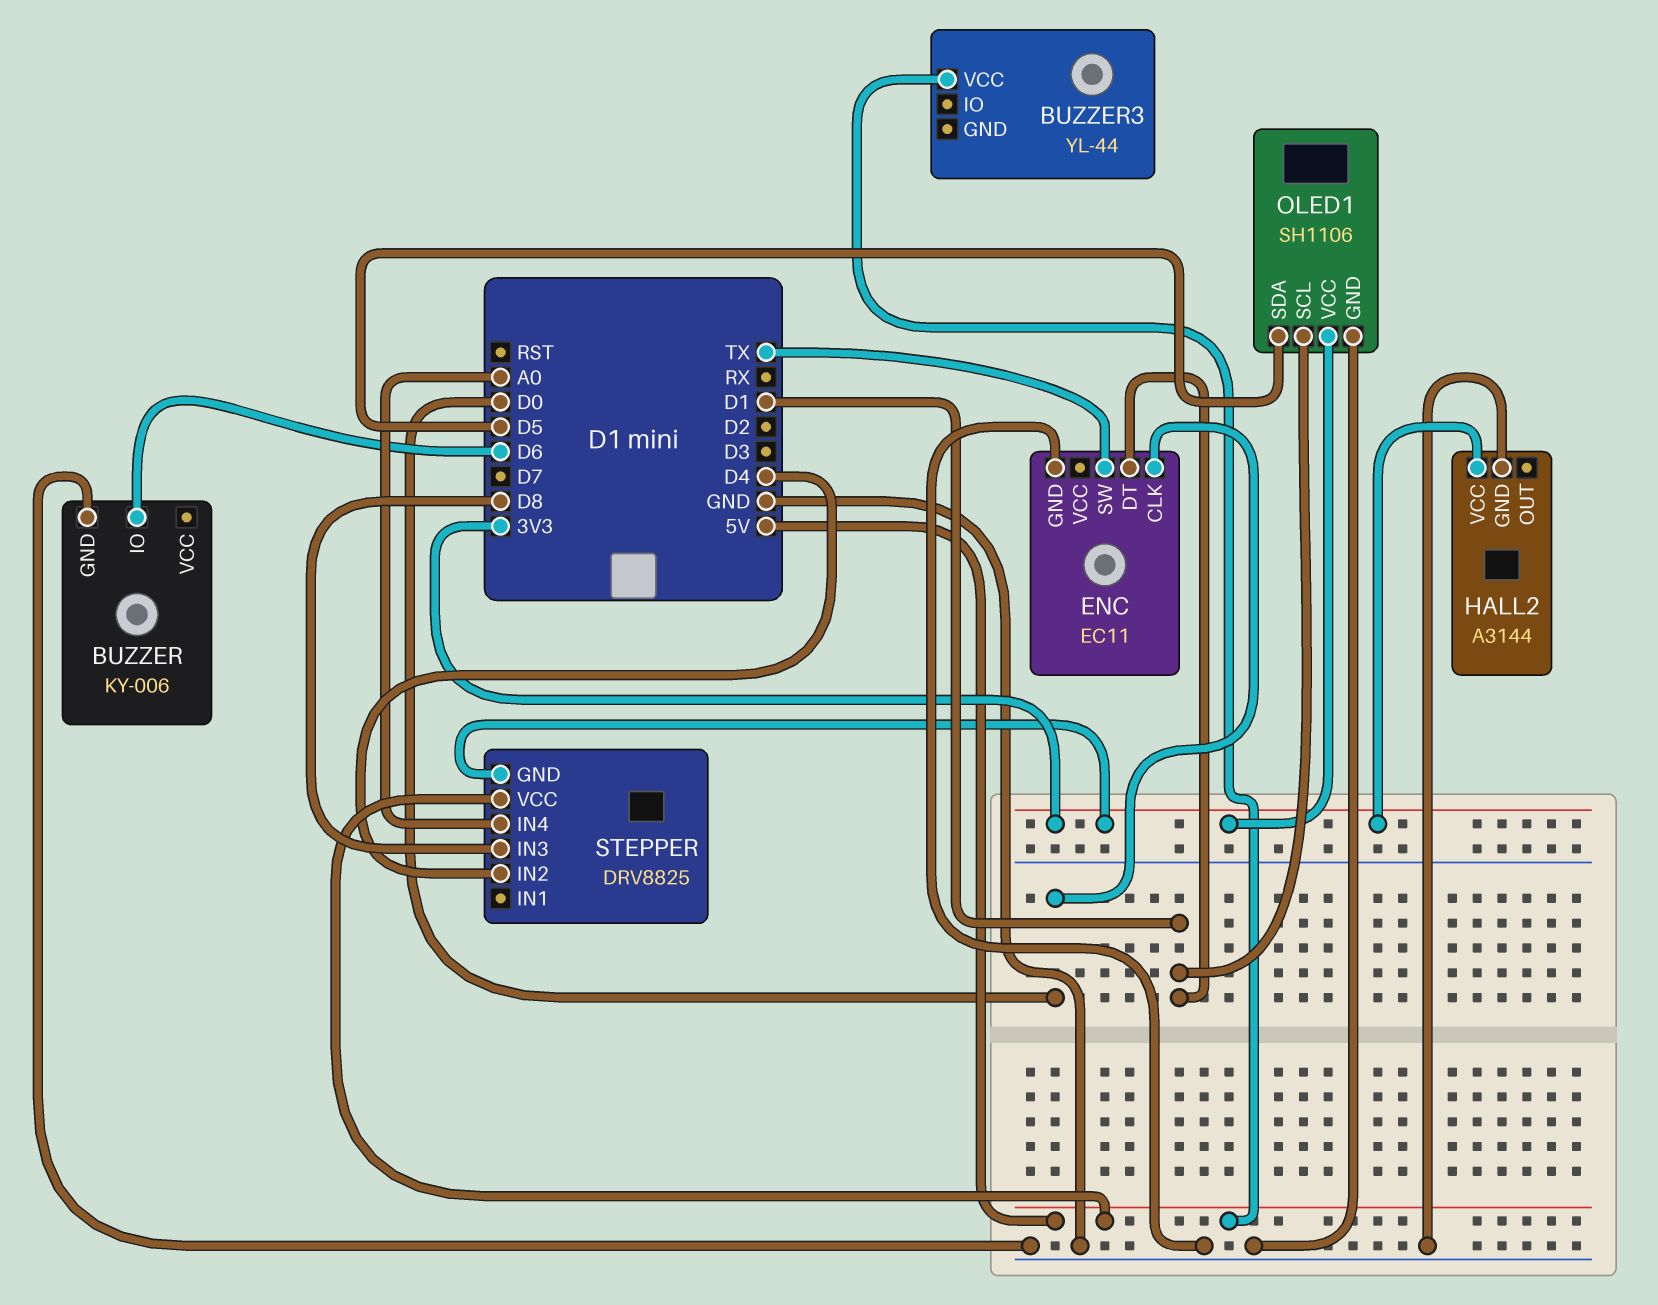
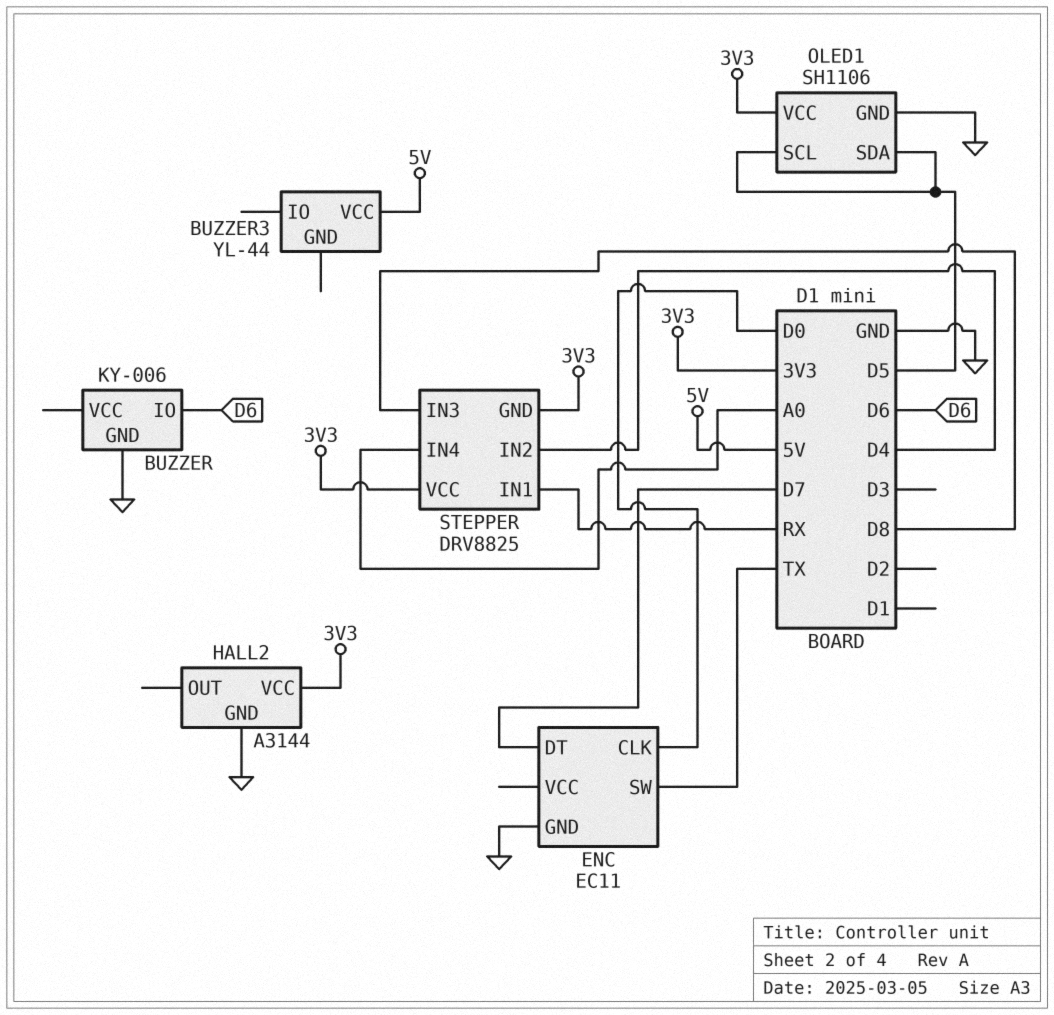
ENC pin DT: D1 -> D7
OLED1 pin SCL: D1 -> D5
STEPPER pin IN1: none -> RX
STEPPER pin VCC: 5V -> 3V3

